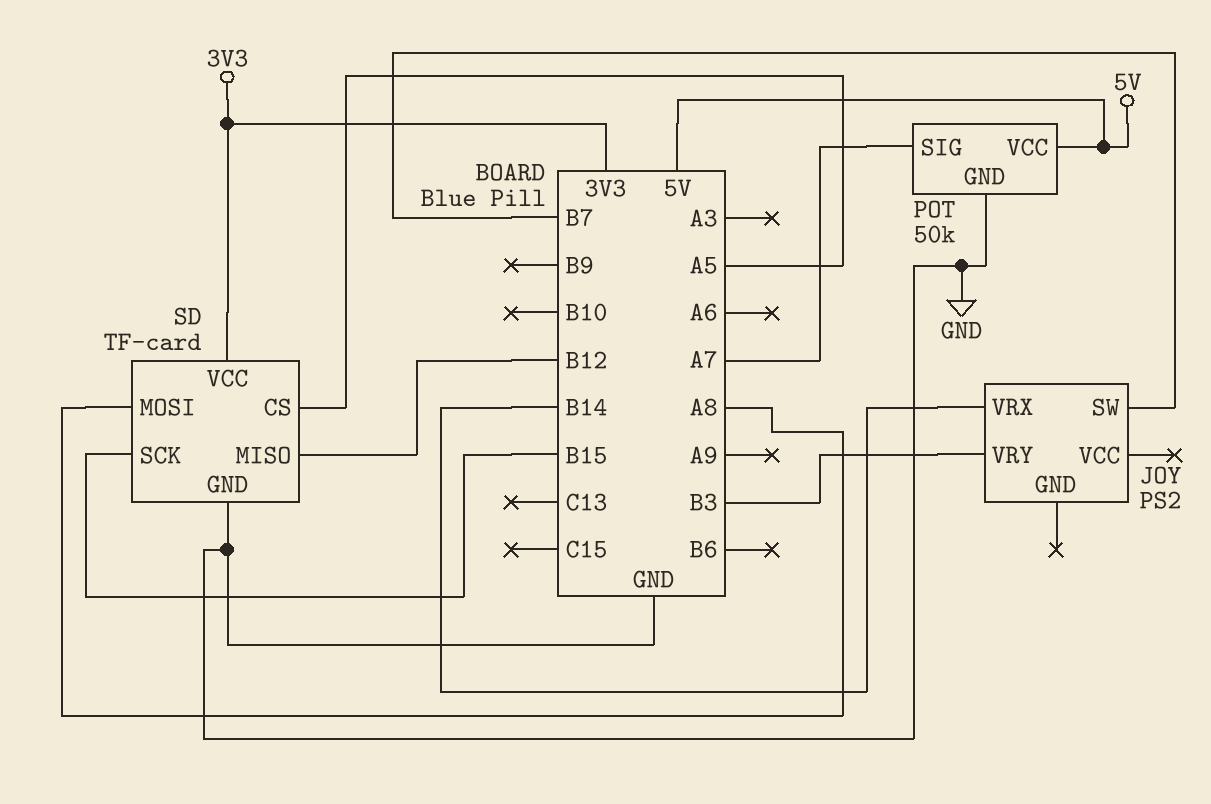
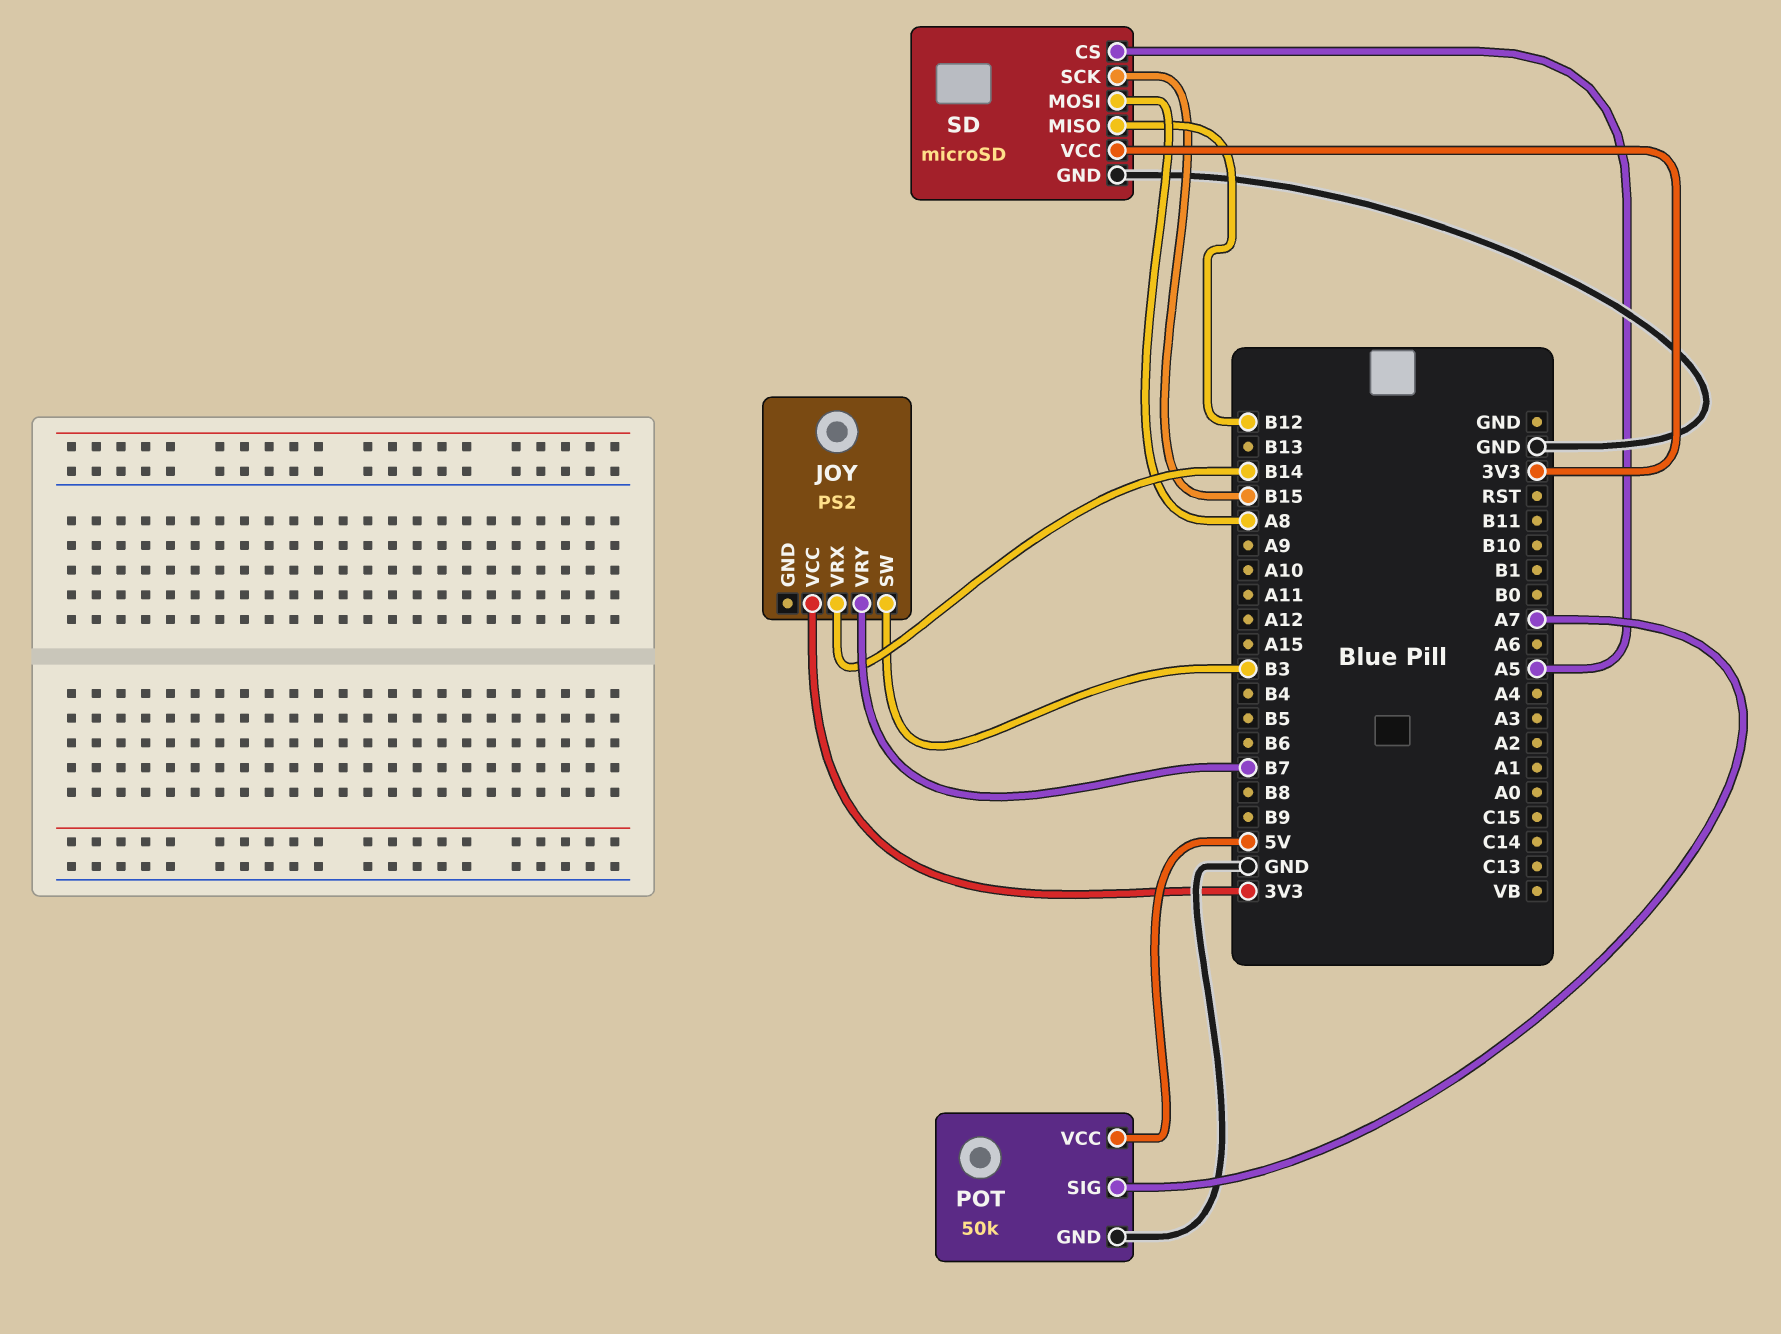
JOY pin SW: B7 -> B3
JOY pin VCC: none -> 3V3
JOY pin VRY: B3 -> B7
SD: TF-card -> microSD

